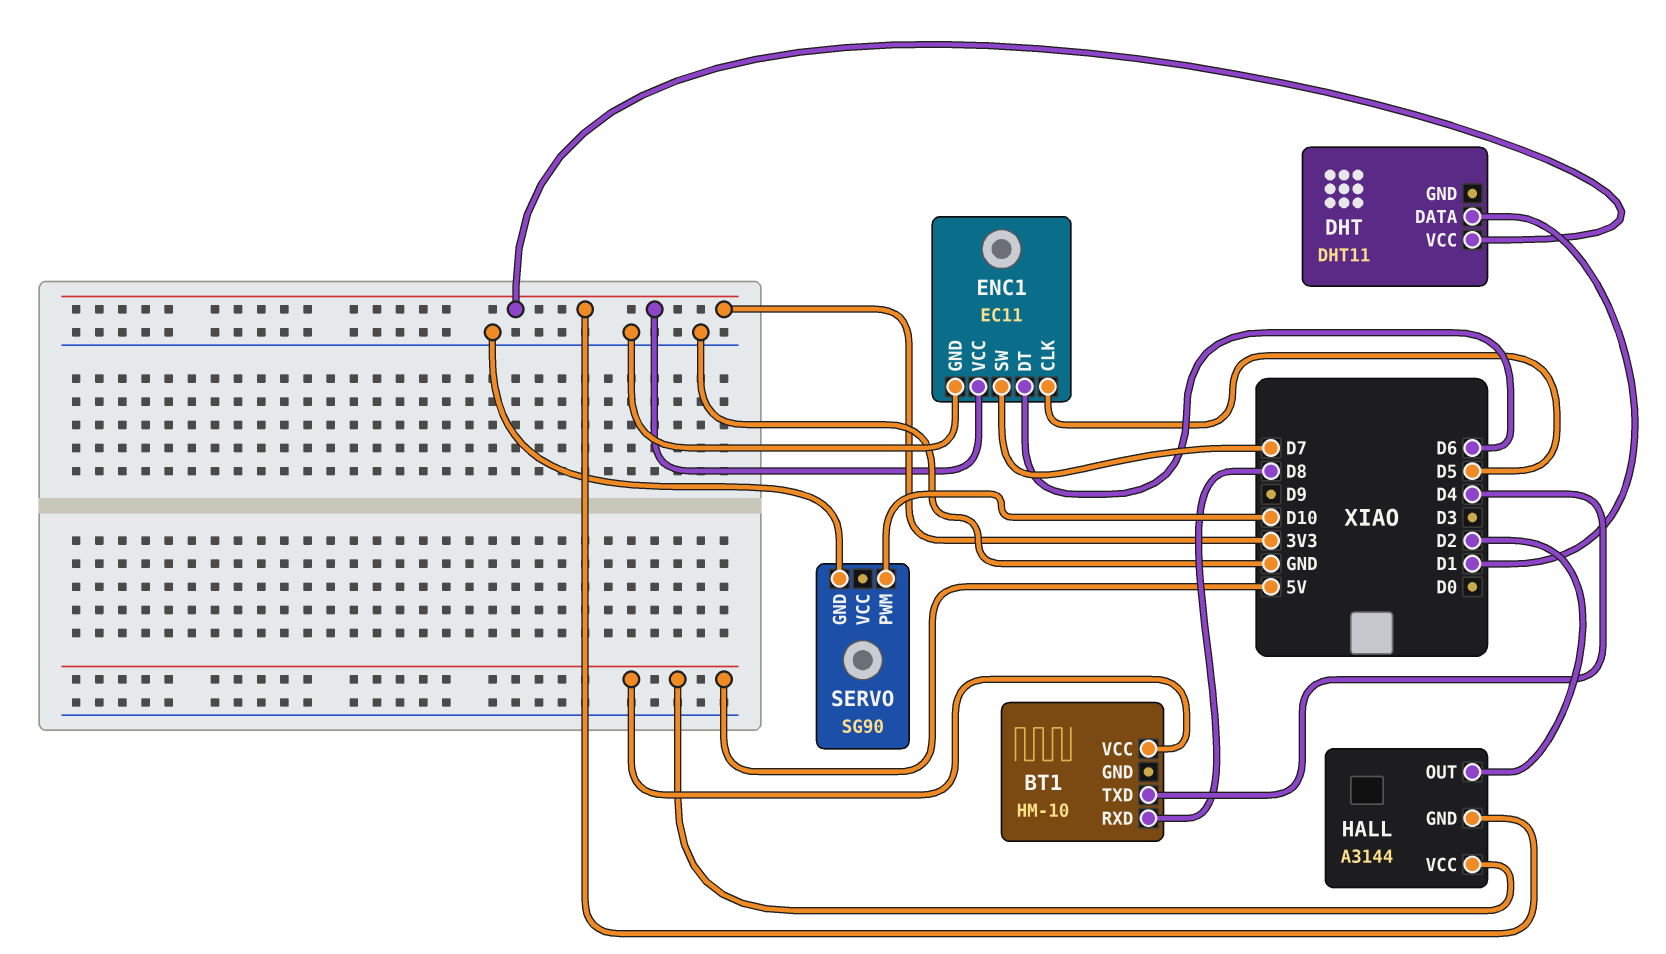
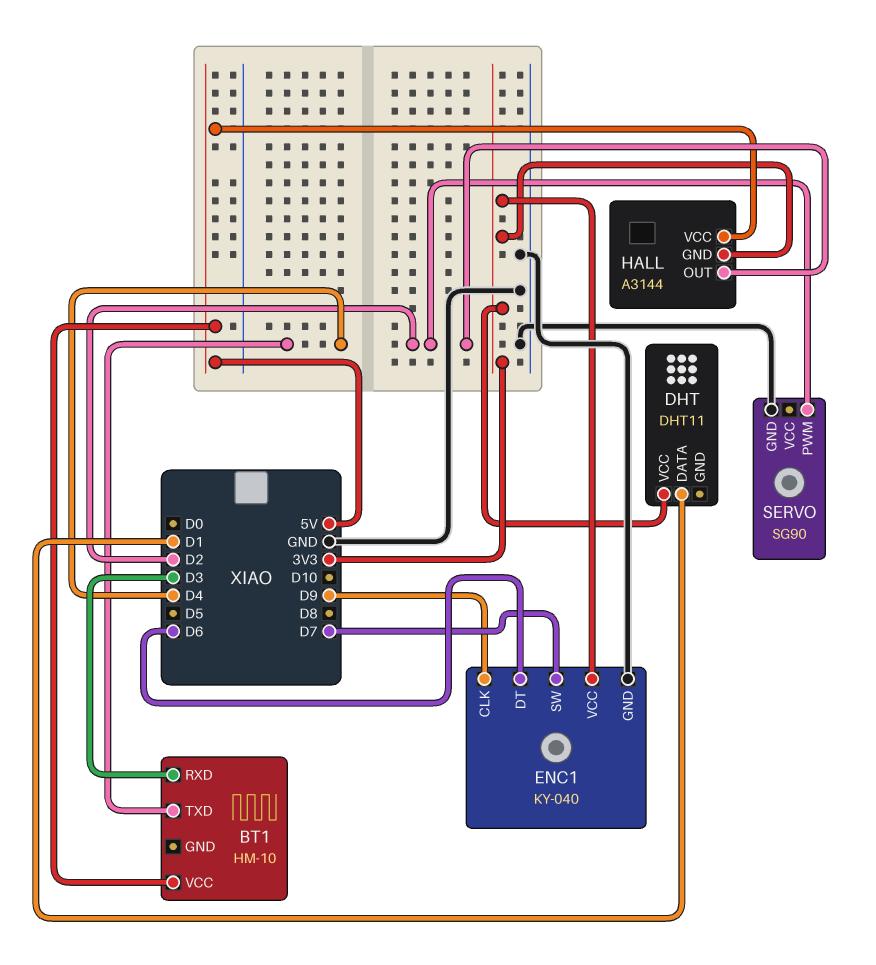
BT1 pin RXD: D8 -> D3
ENC1: EC11 -> KY-040
ENC1 pin CLK: D5 -> D9
SERVO pin PWM: D10 -> D2

